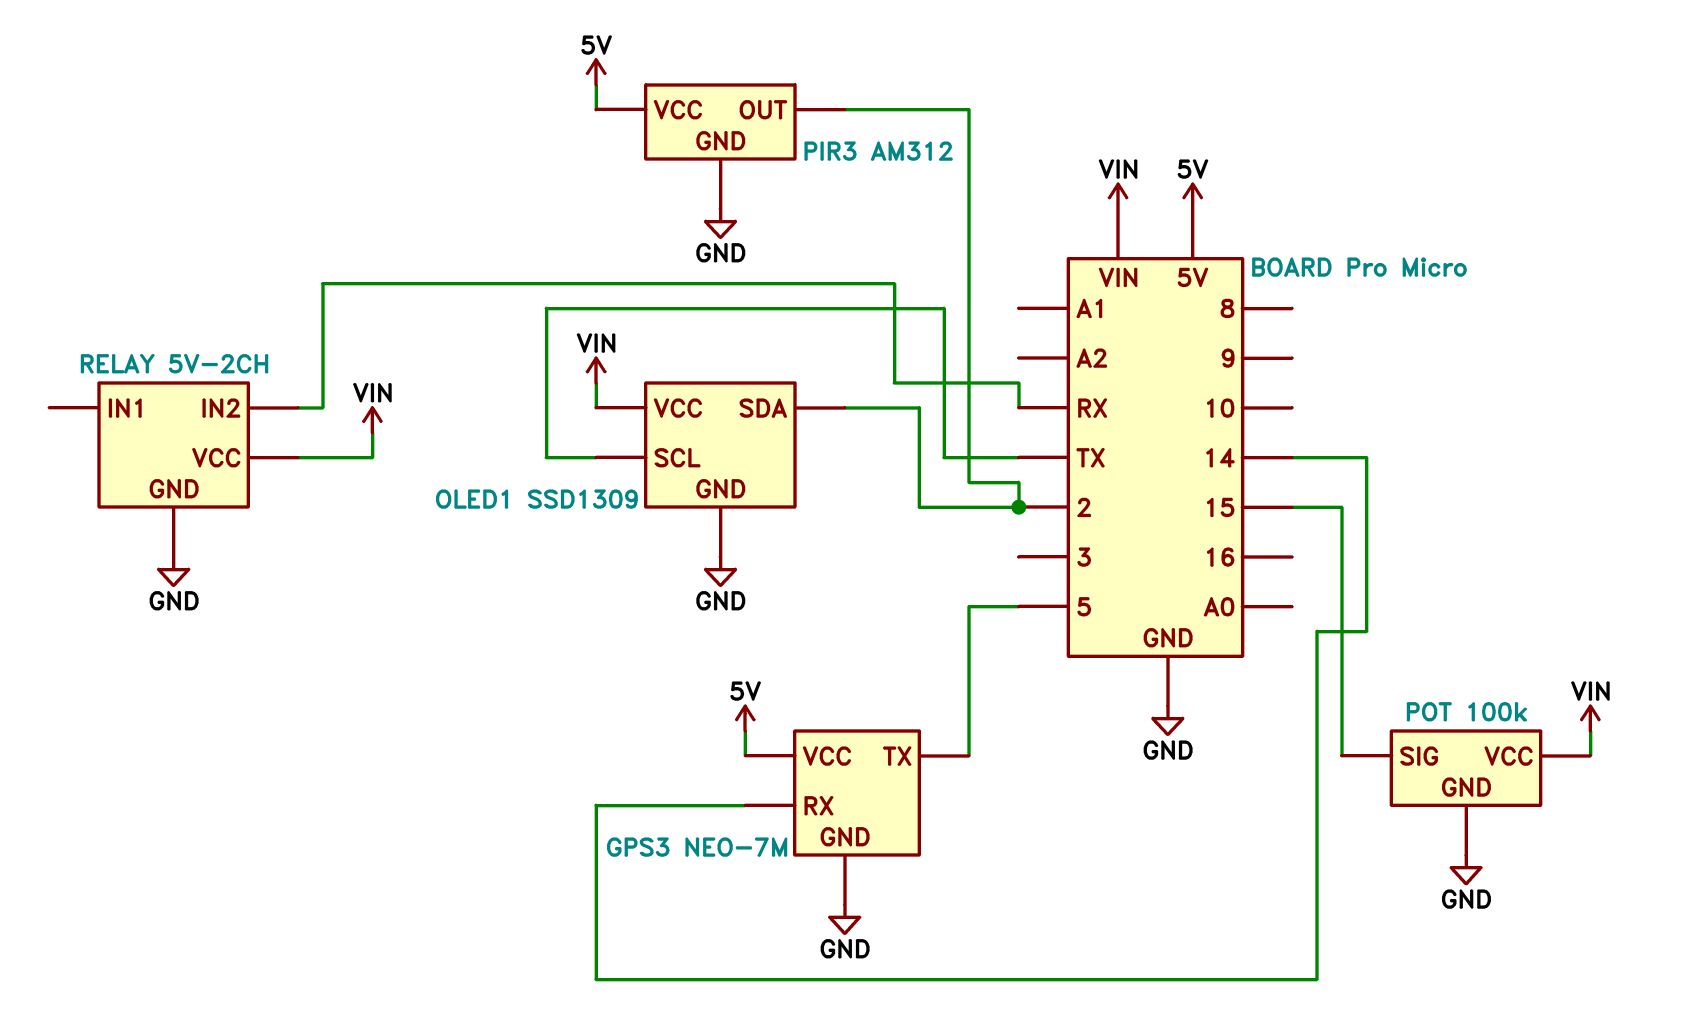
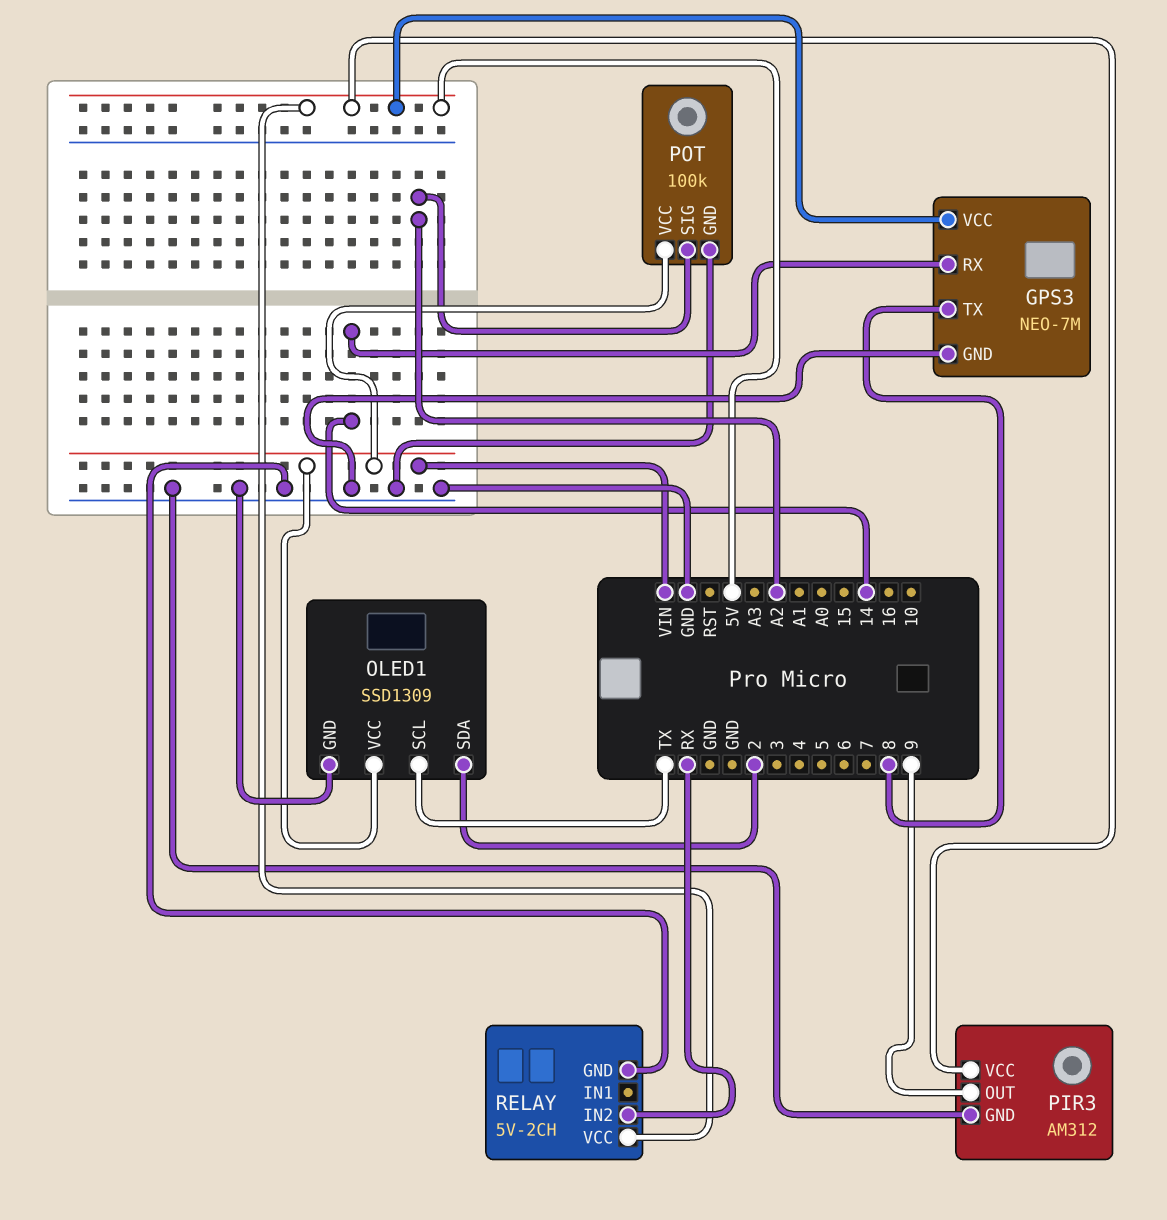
GPS3 pin TX: 5 -> 8
PIR3 pin OUT: 2 -> 9
POT pin SIG: 15 -> A2
RELAY pin VCC: VIN -> 5V

